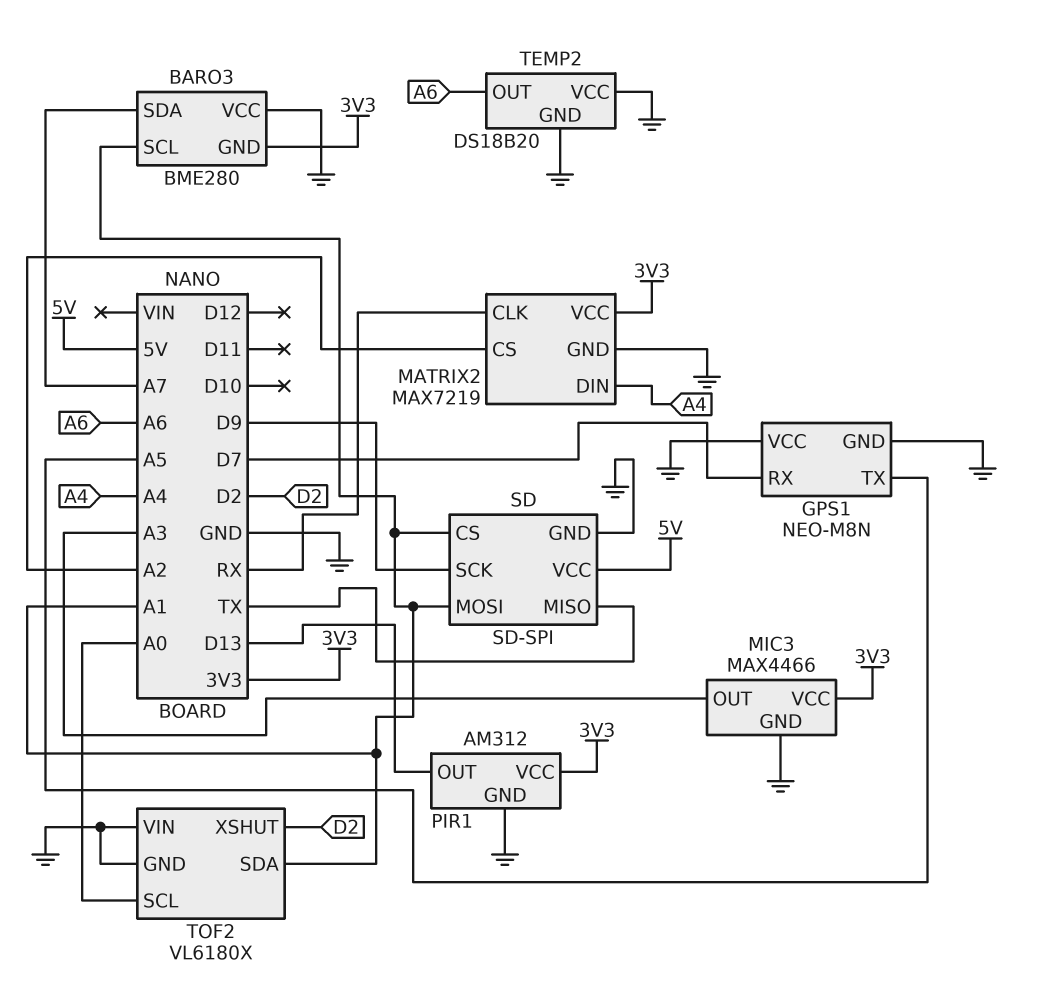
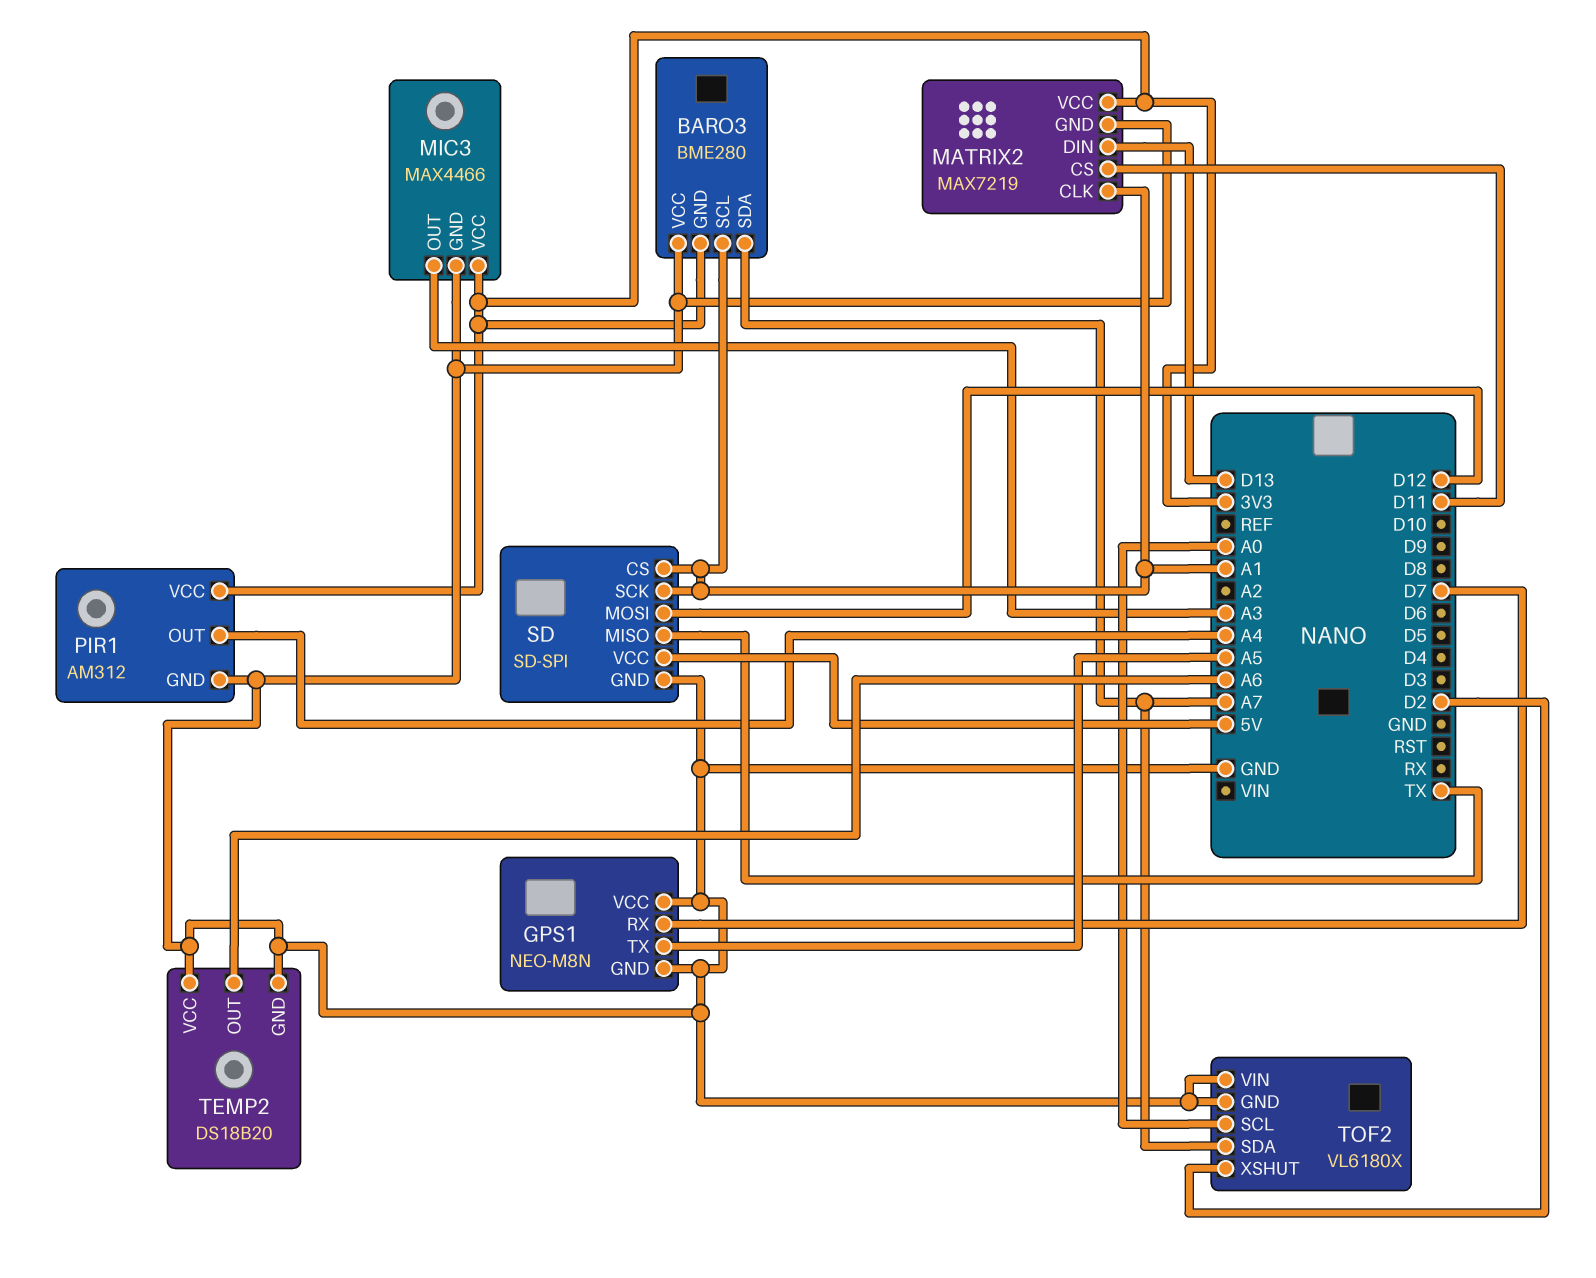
MATRIX2 pin CLK: RX -> A1
MATRIX2 pin CS: A2 -> D11
MATRIX2 pin DIN: A4 -> D13
PIR1 pin OUT: D13 -> A4
SD pin MOSI: A1 -> D12
SD pin SCK: D9 -> A1
TOF2 pin SDA: A1 -> A7

